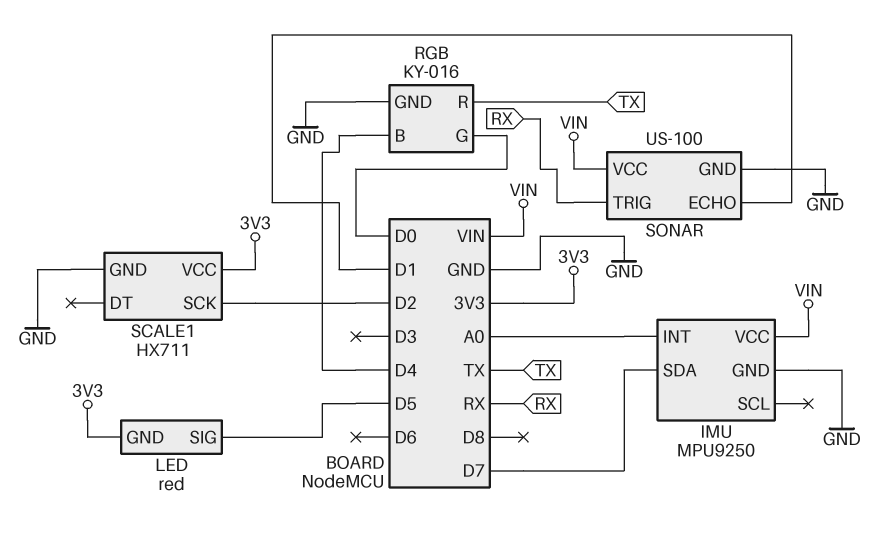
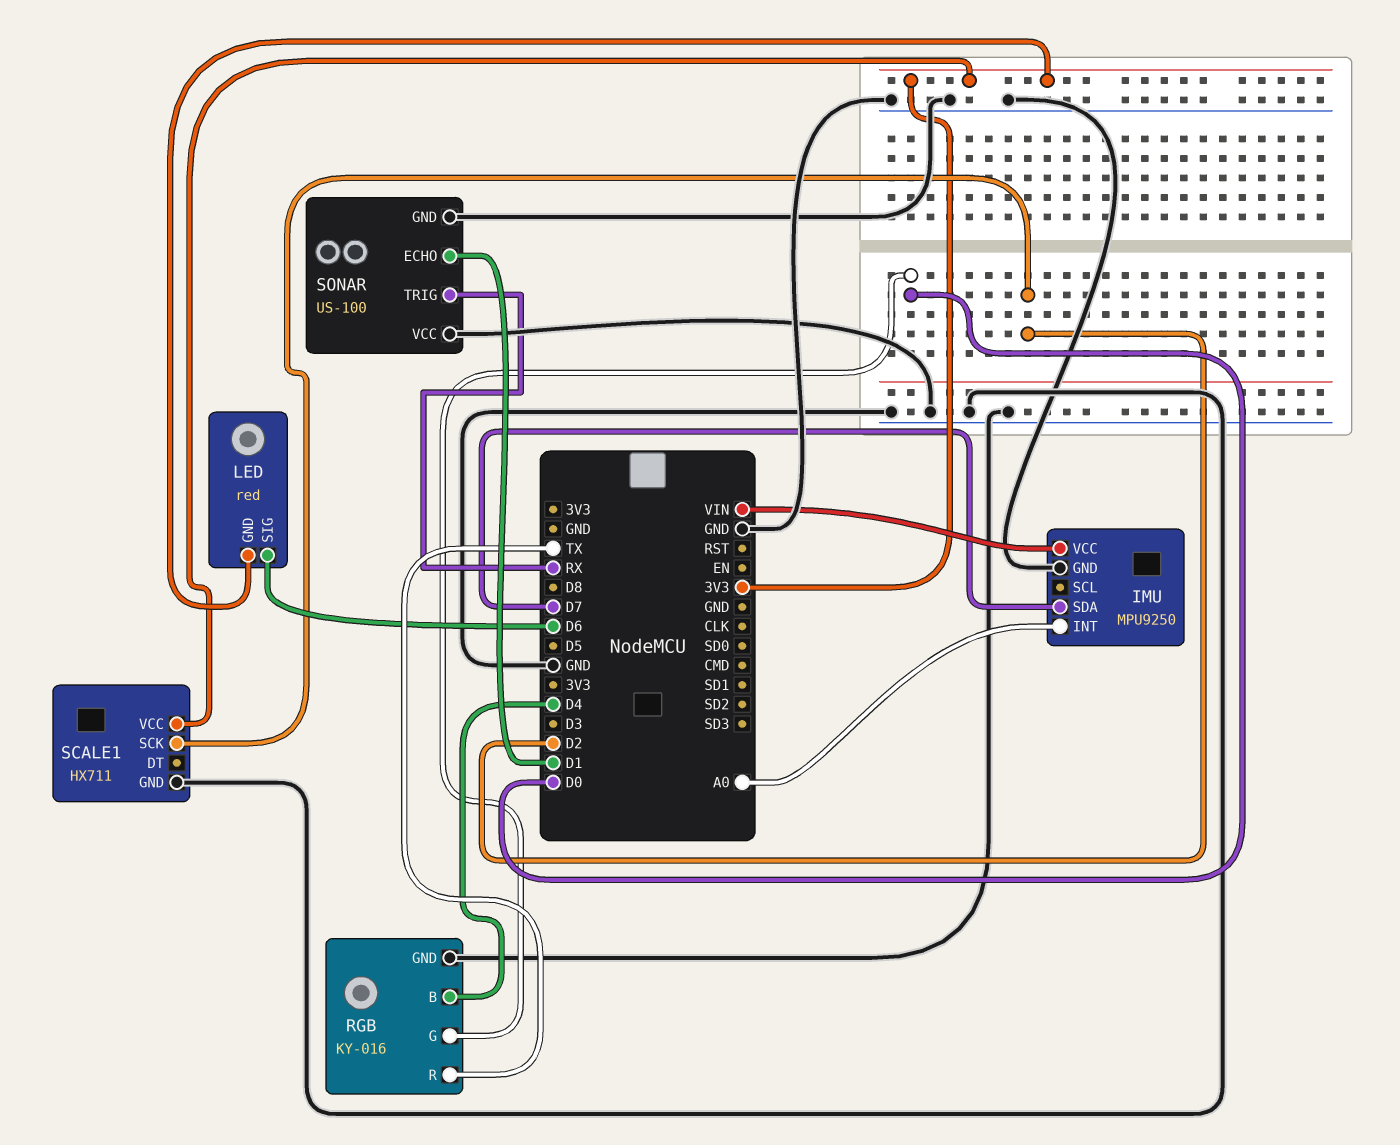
LED pin SIG: D5 -> D6
SONAR pin VCC: VIN -> GND

